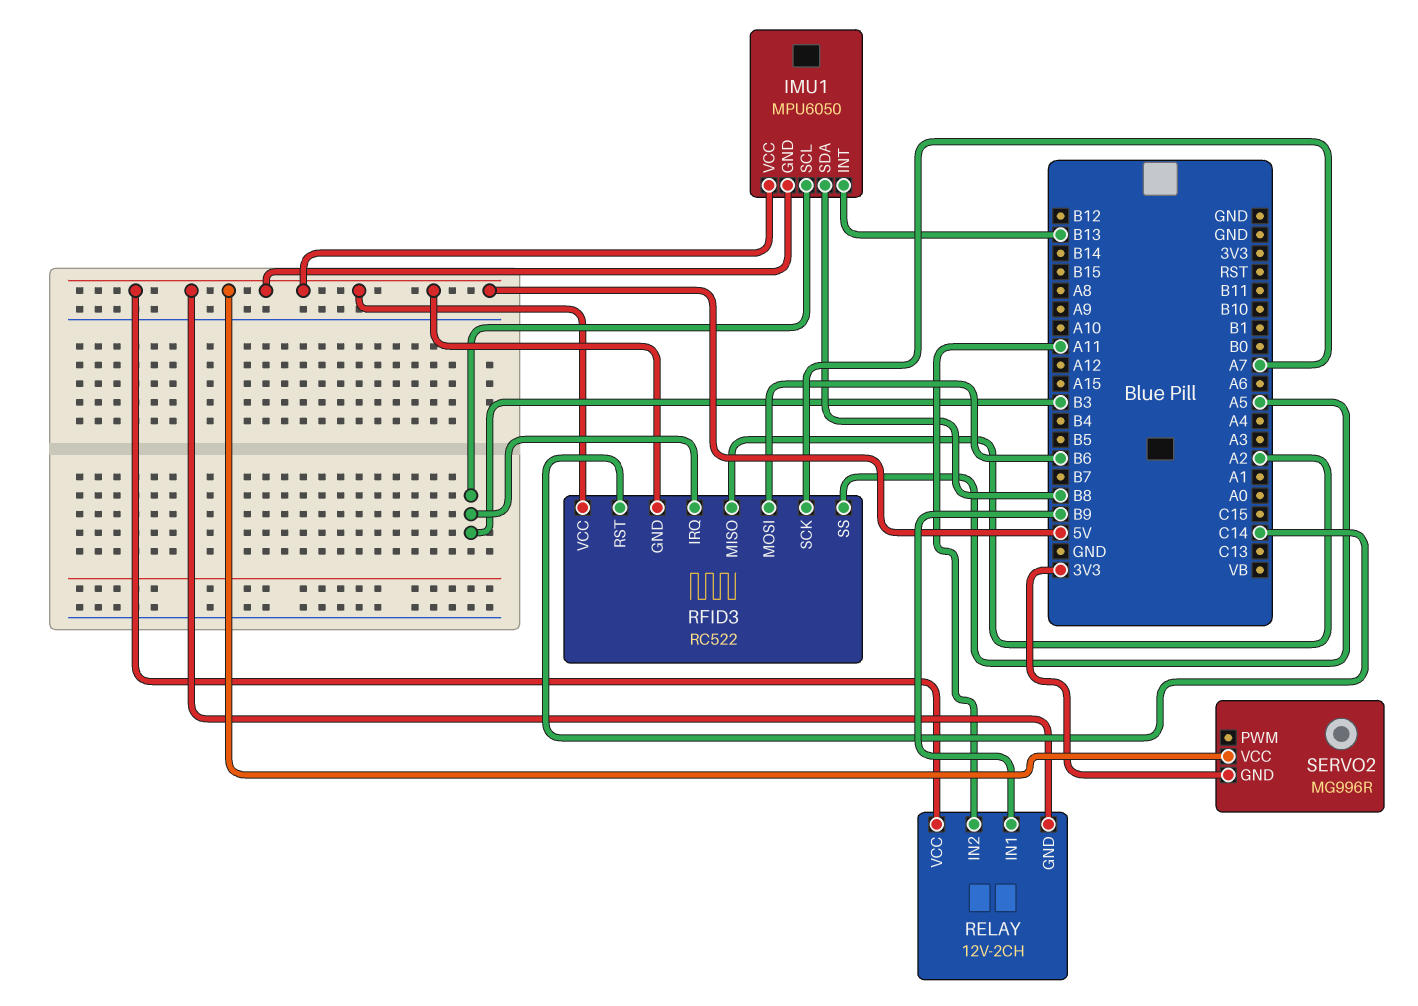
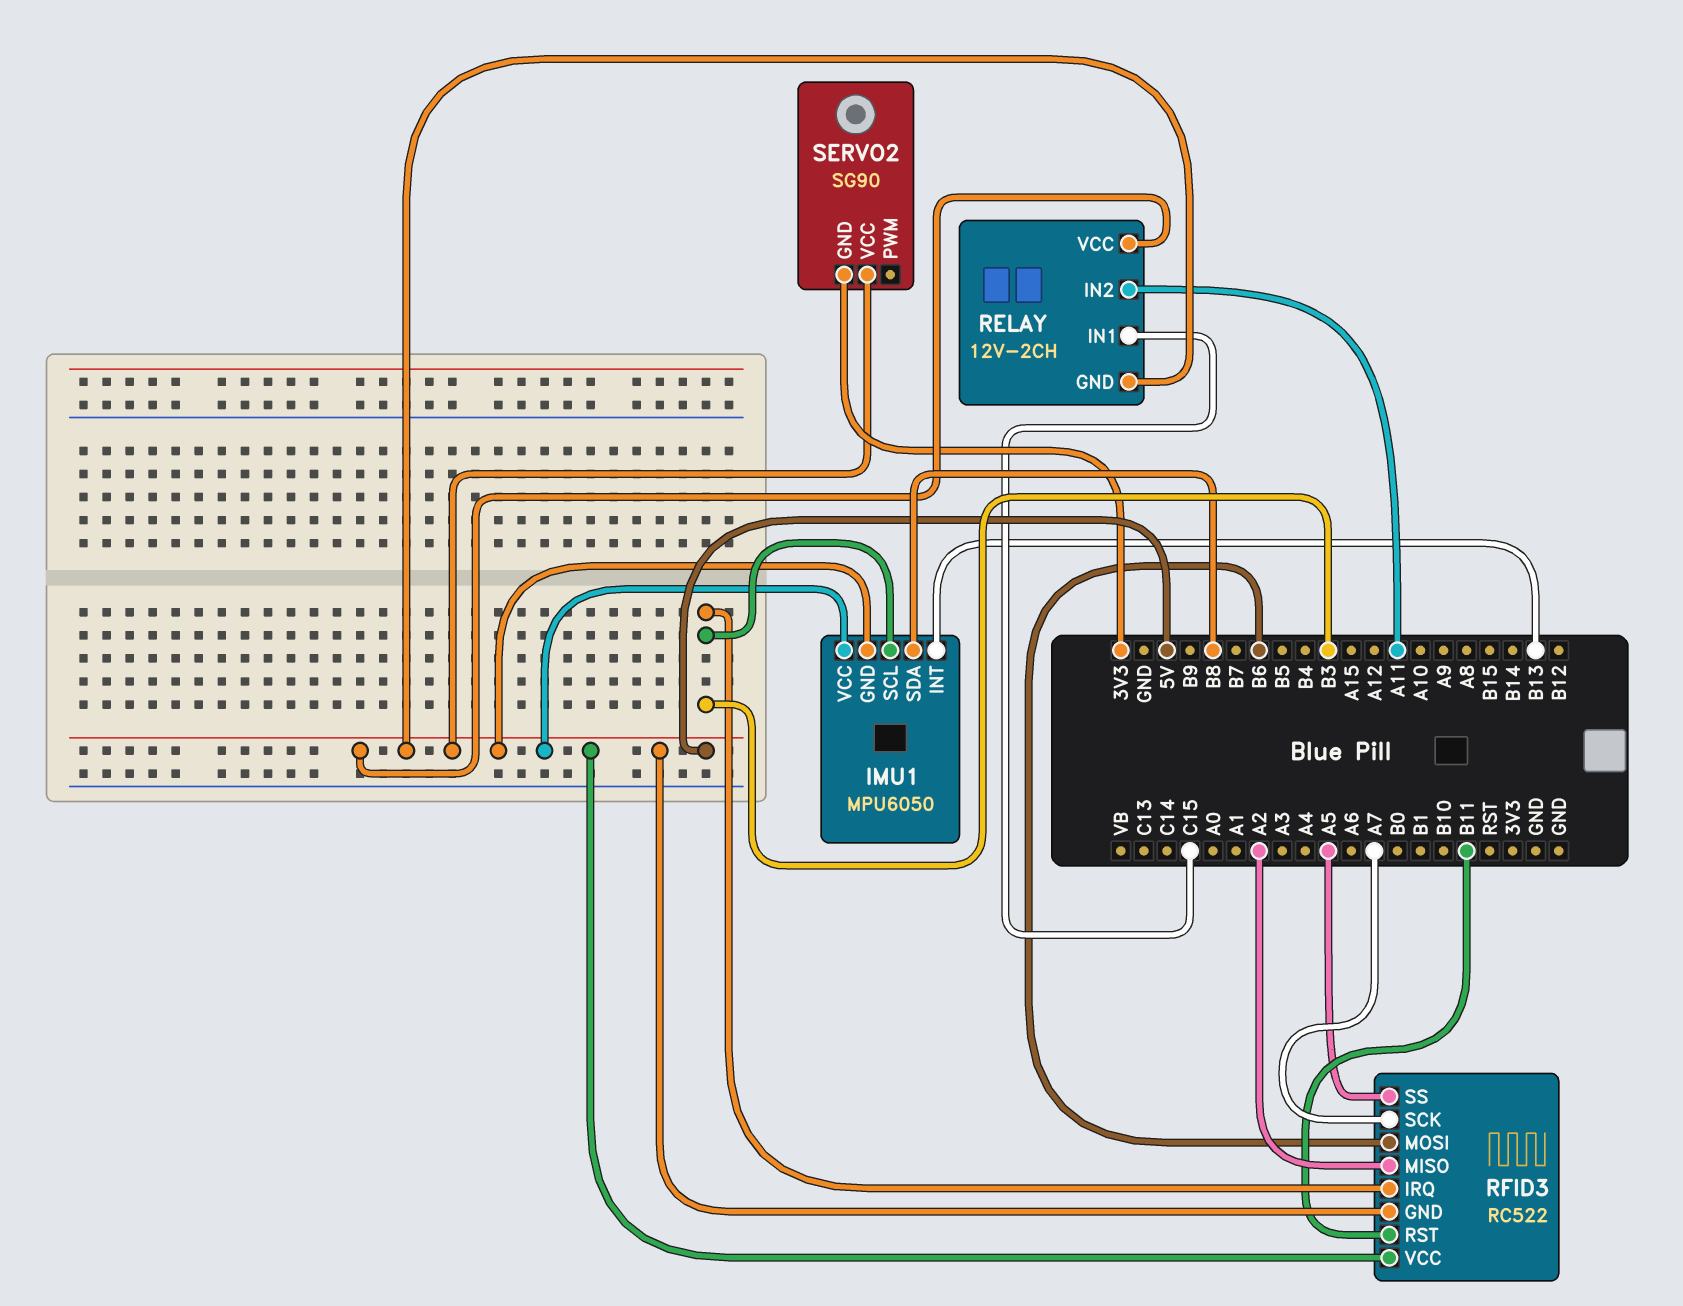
RELAY pin IN1: B9 -> C15
RFID3 pin RST: C14 -> B11
SERVO2: MG996R -> SG90

